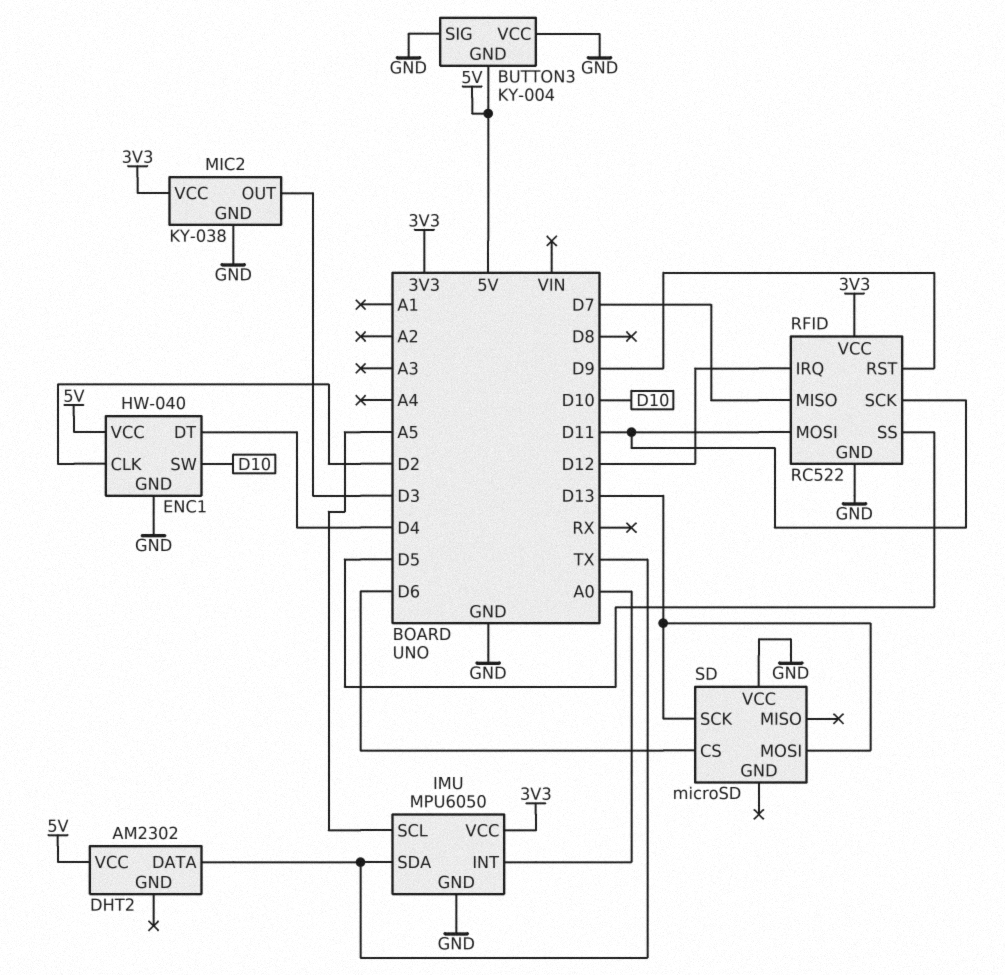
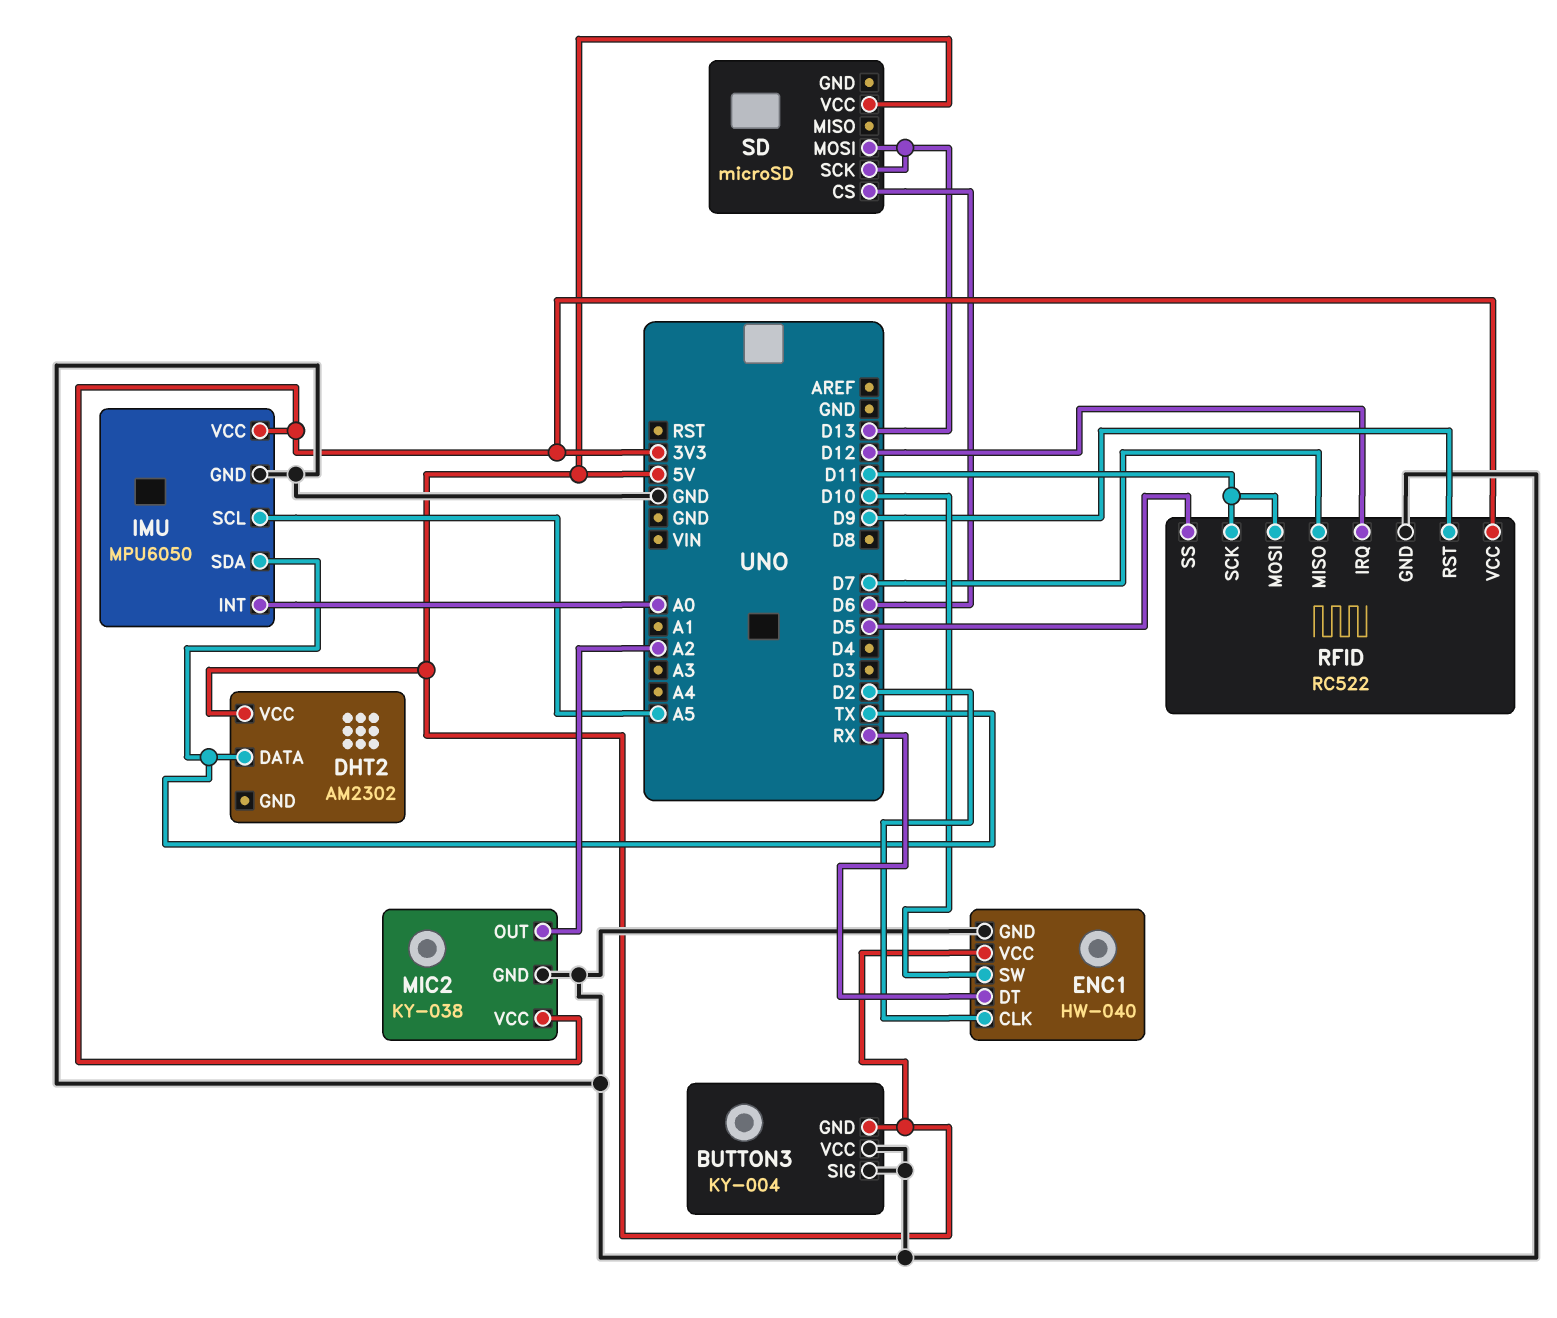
ENC1 pin DT: D4 -> RX
MIC2 pin OUT: D3 -> A2
SD pin VCC: GND -> 5V

